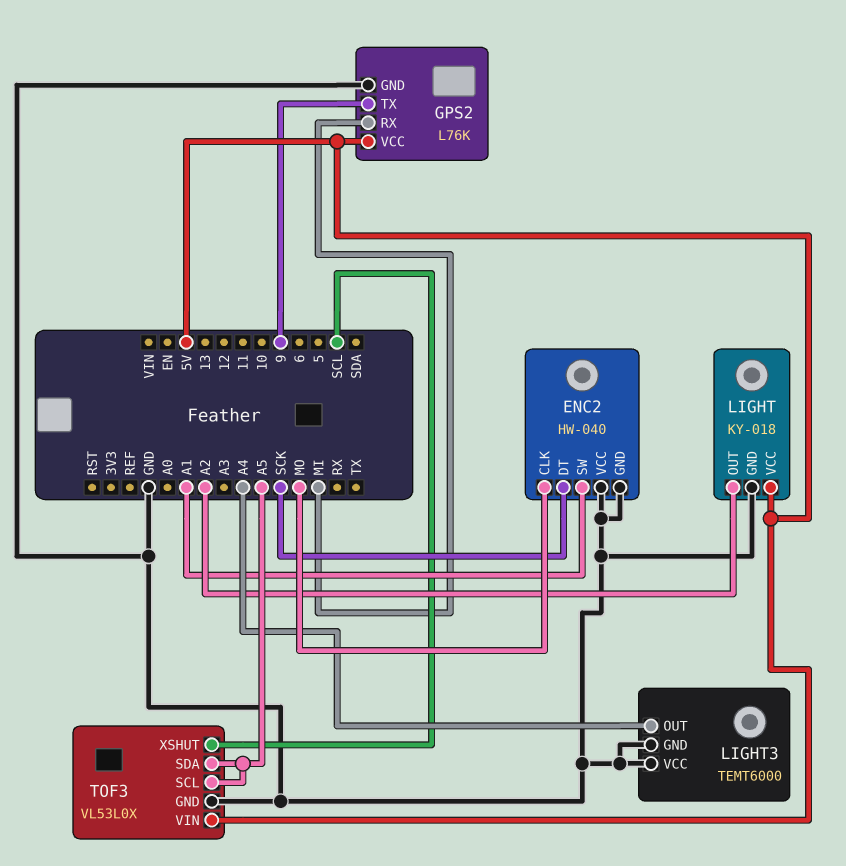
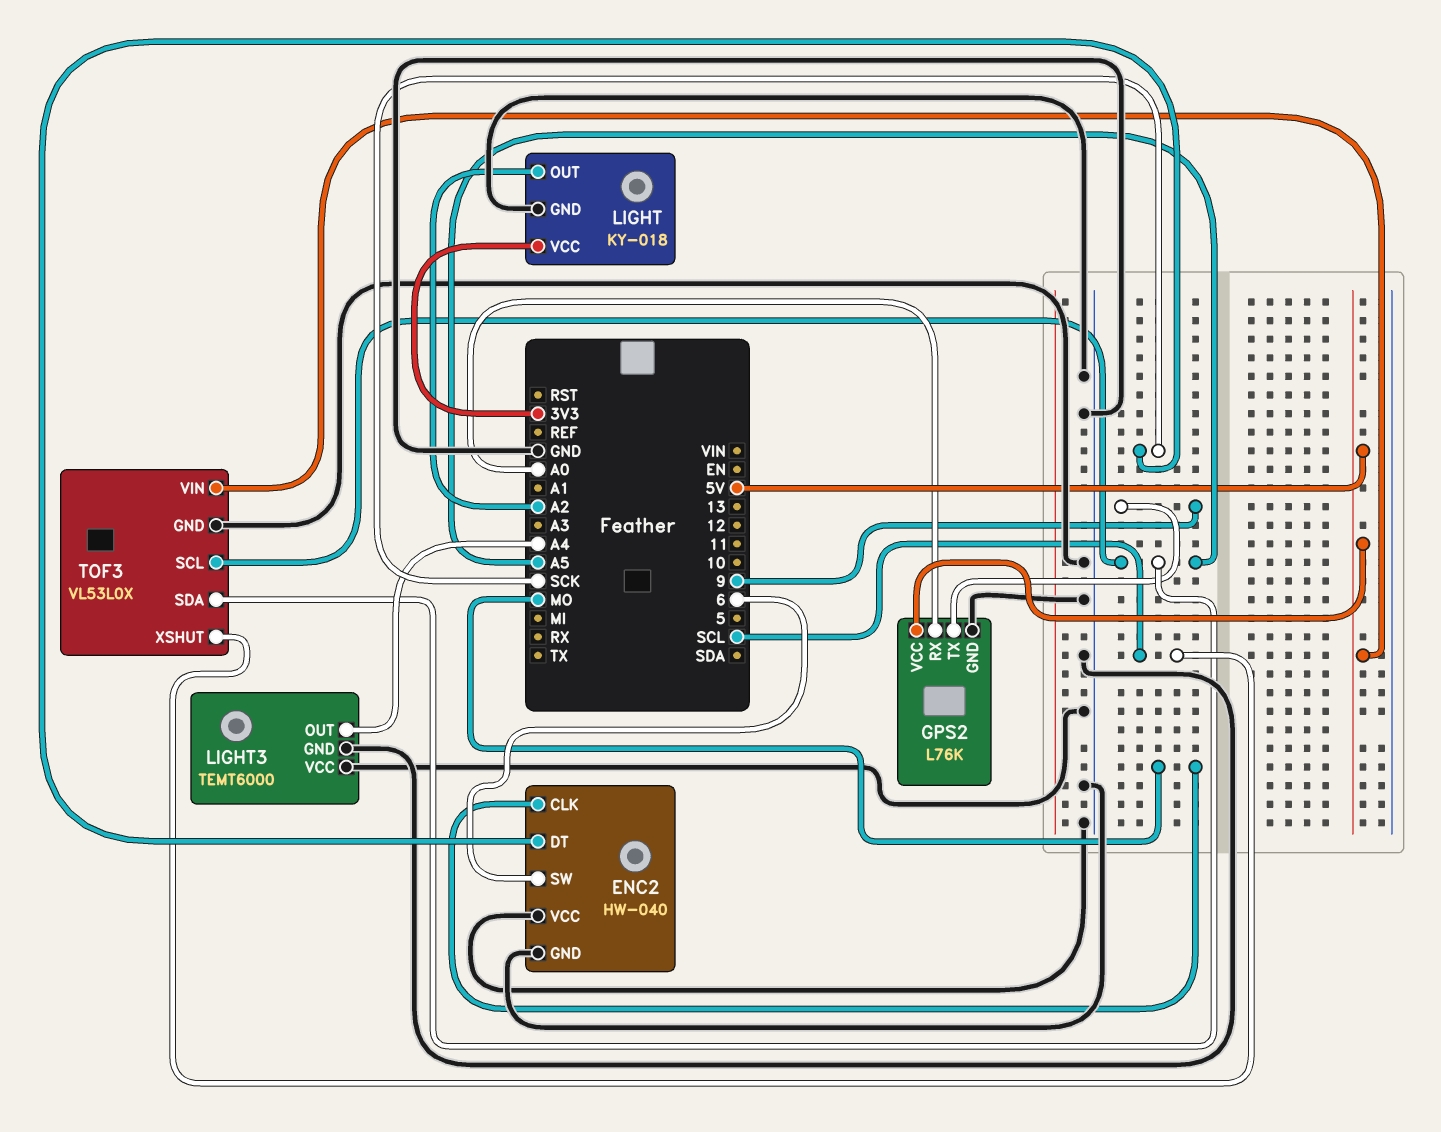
ENC2 pin SW: A1 -> 6
GPS2 pin RX: MI -> A0
LIGHT pin VCC: 5V -> 3V3

